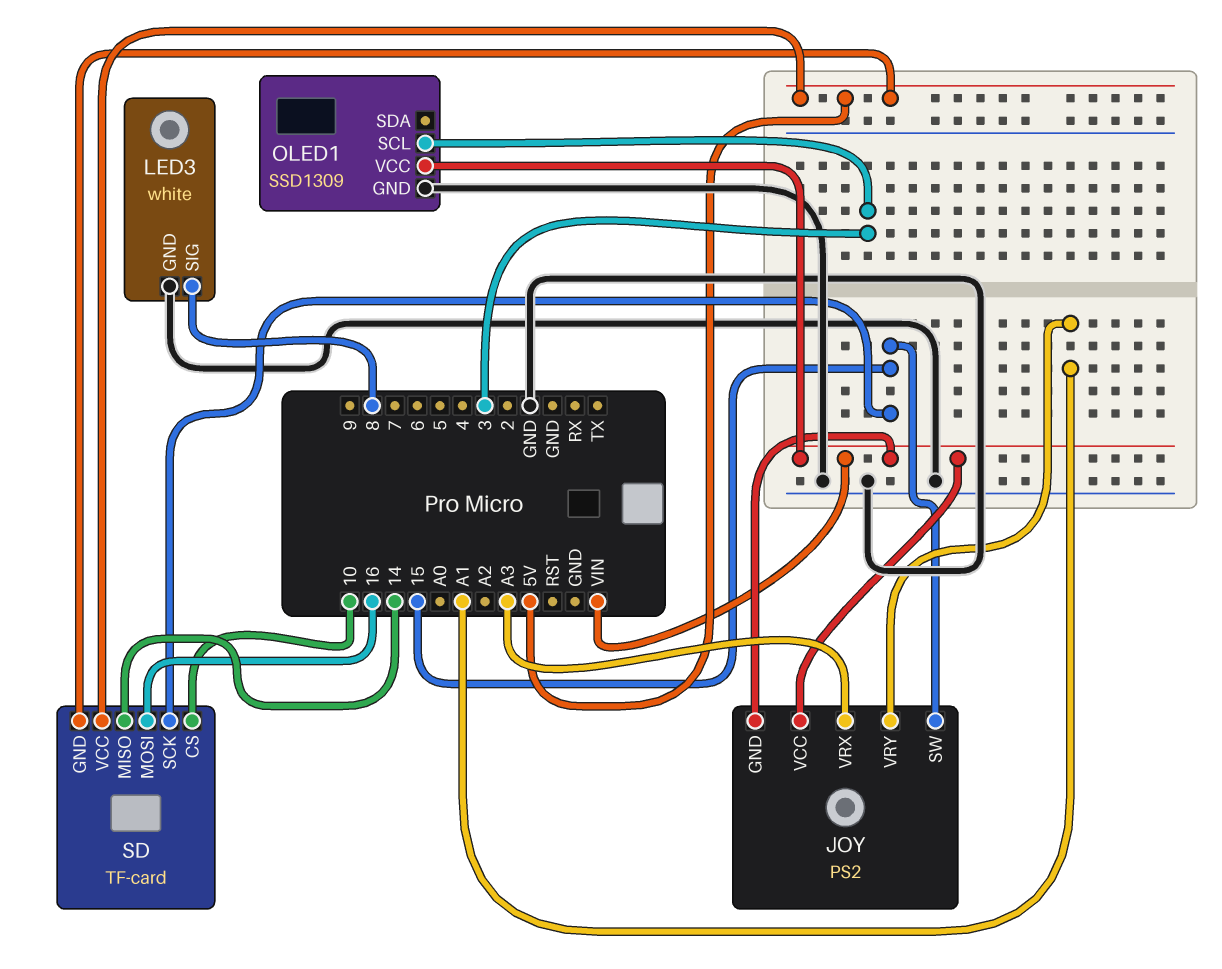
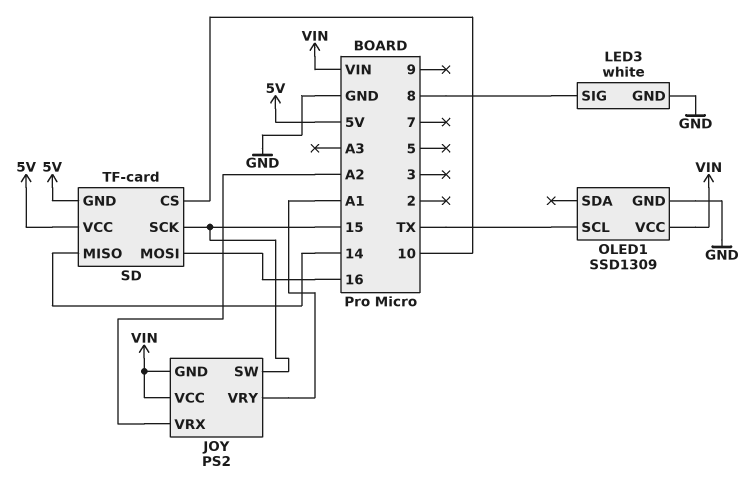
JOY pin VRX: A3 -> A2
OLED1 pin SCL: 3 -> TX

